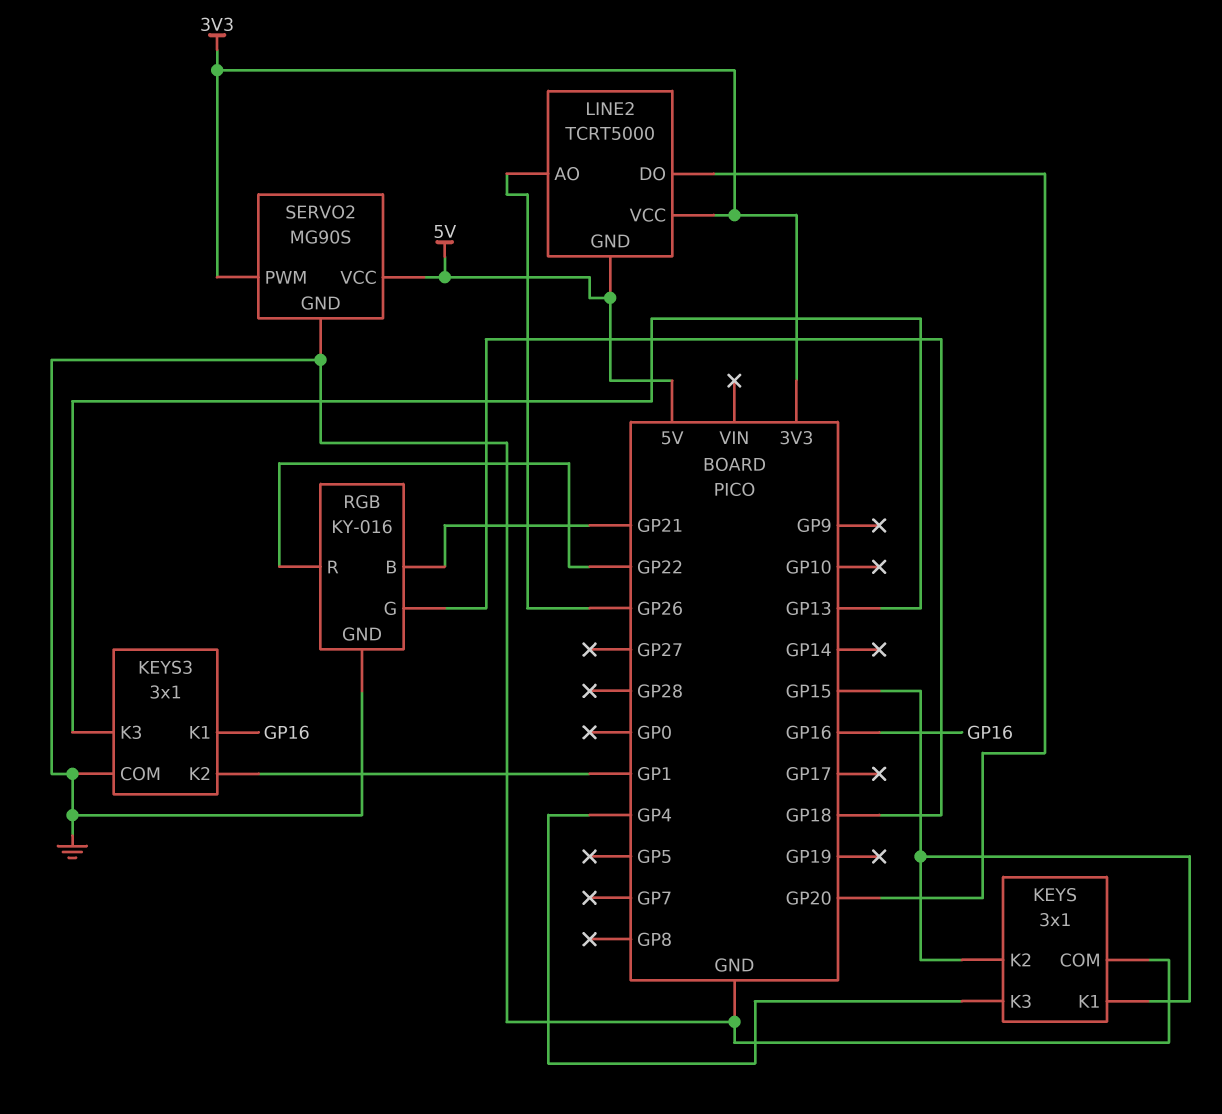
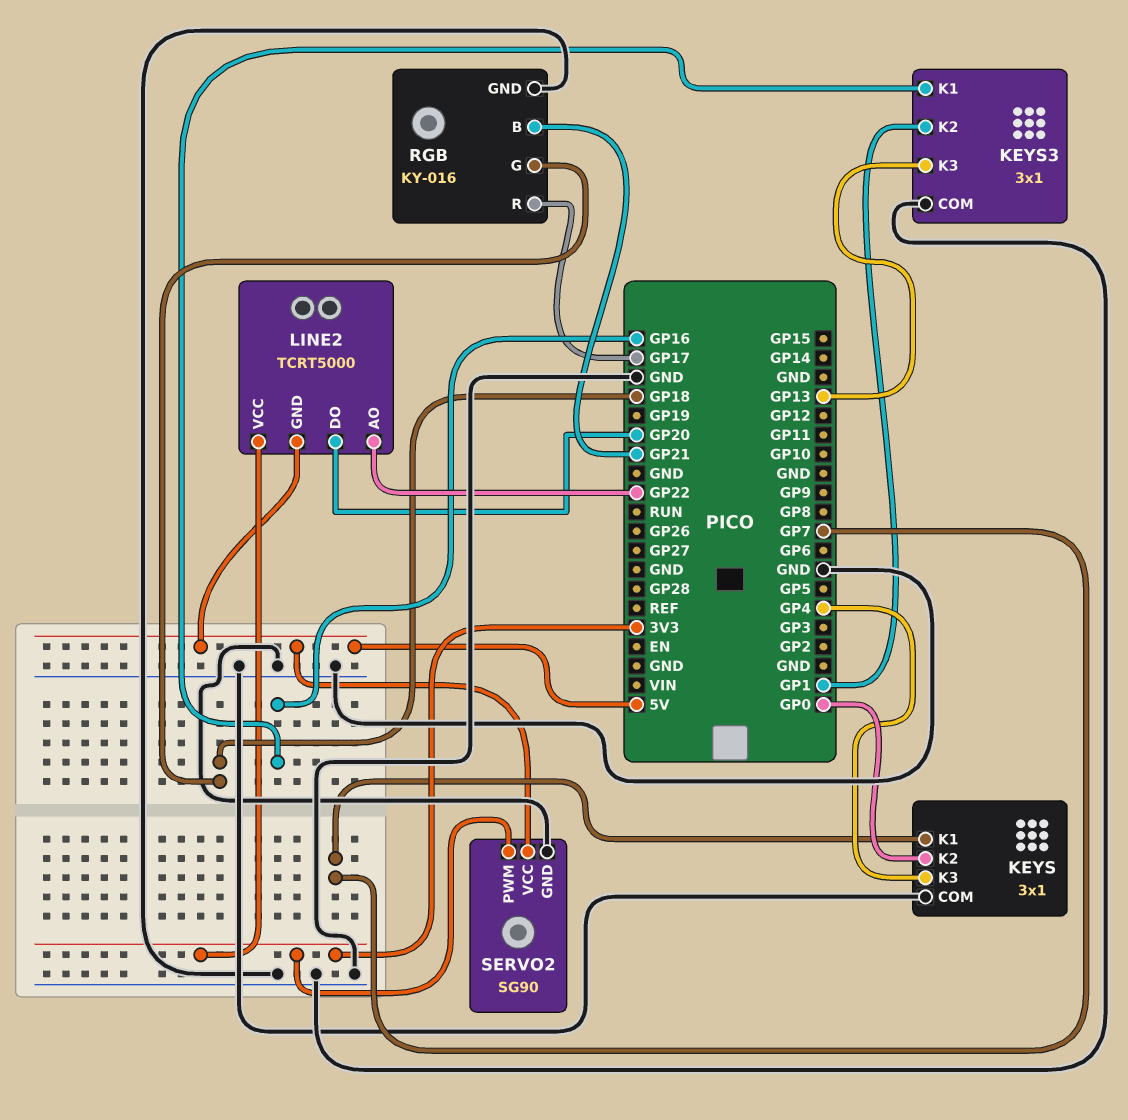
KEYS pin K1: GP15 -> GP7
KEYS pin K2: GP15 -> GP0
LINE2 pin AO: GP26 -> GP22
RGB pin R: GP22 -> GP17
SERVO2: MG90S -> SG90

